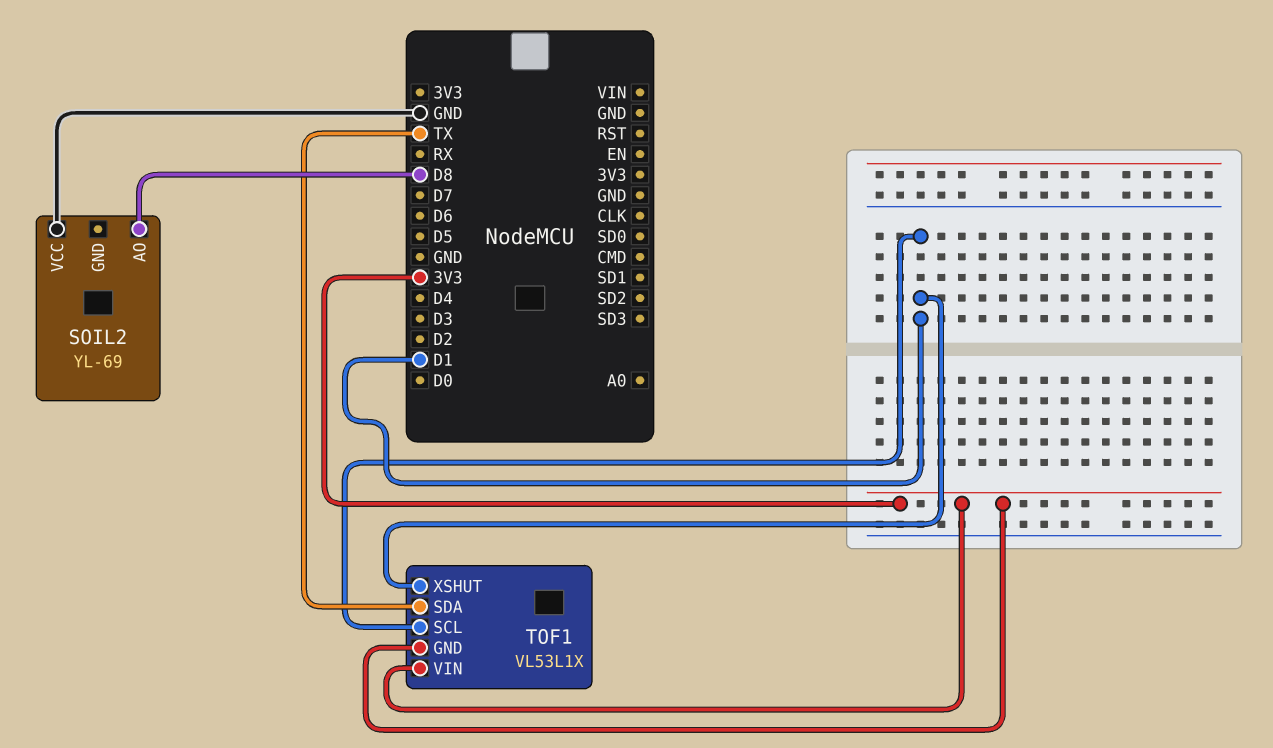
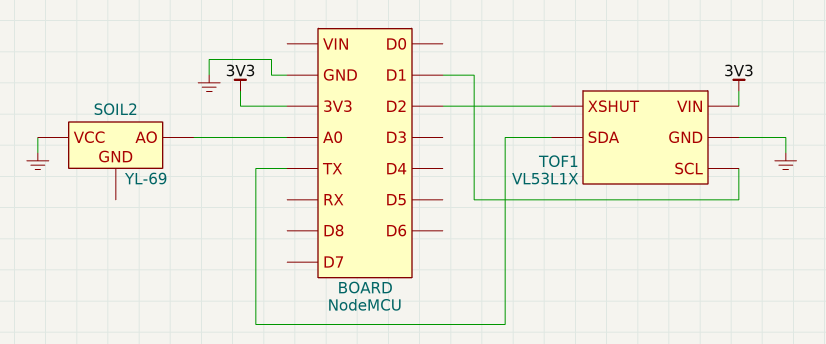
SOIL2 pin AO: D8 -> A0
TOF1 pin GND: 3V3 -> GND
TOF1 pin XSHUT: D1 -> D2

